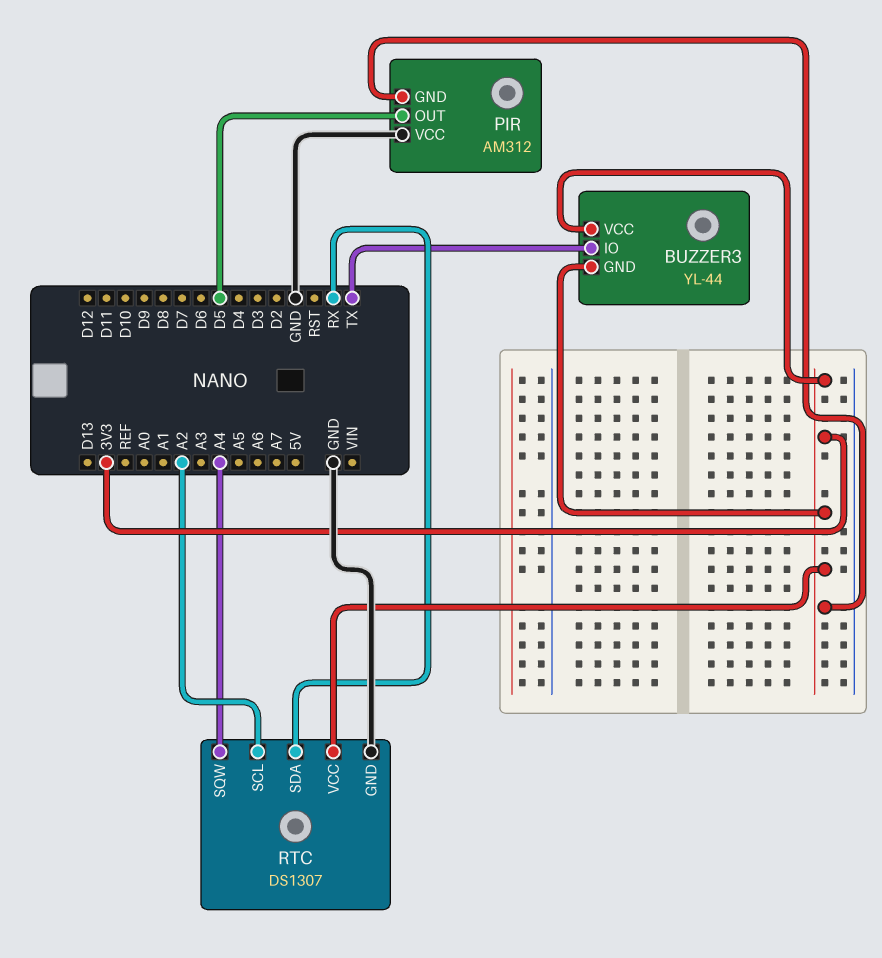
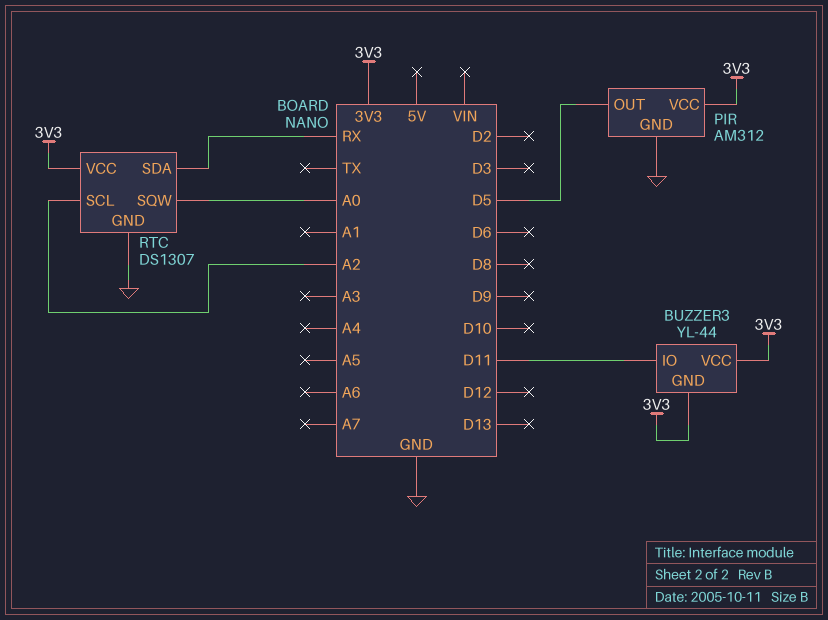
BUZZER3 pin IO: TX -> D11
PIR pin GND: 3V3 -> GND
PIR pin VCC: GND -> 3V3
RTC pin SQW: A4 -> A0

